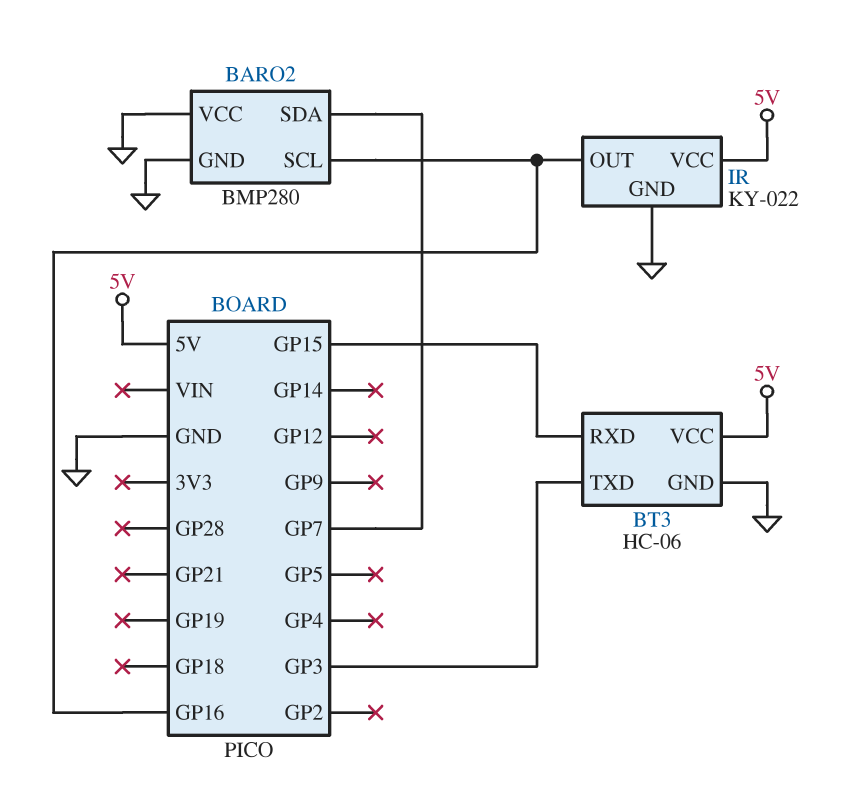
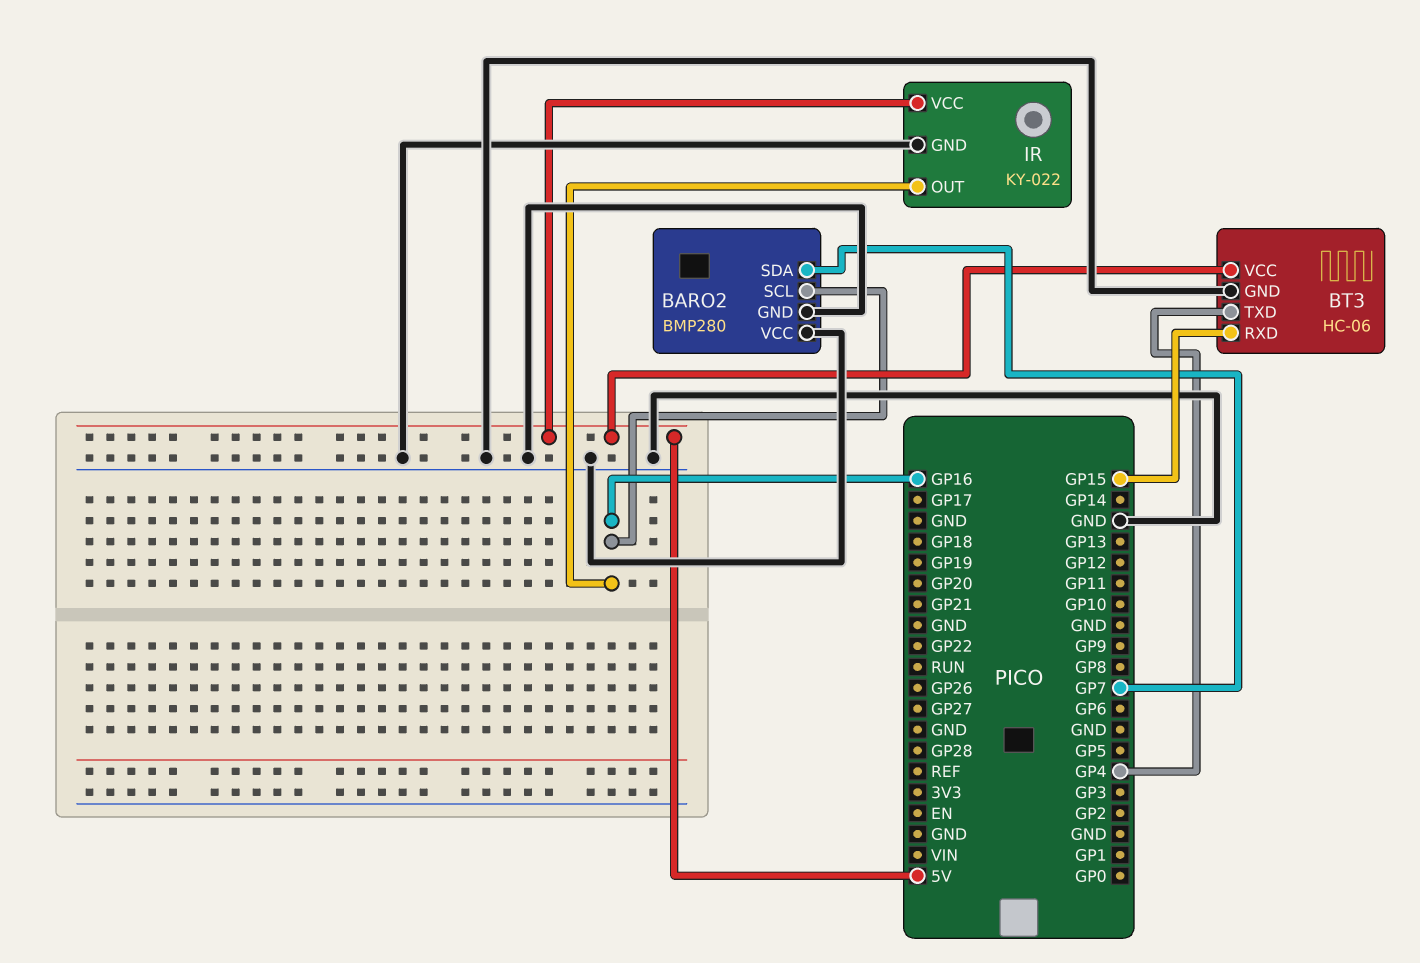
BT3 pin TXD: GP3 -> GP4

